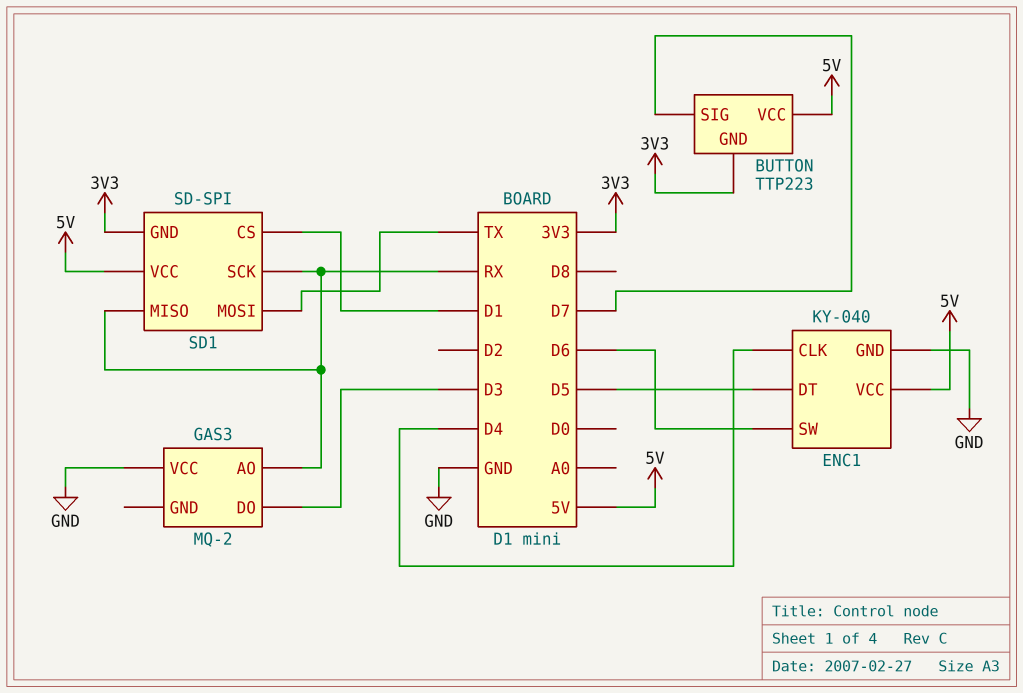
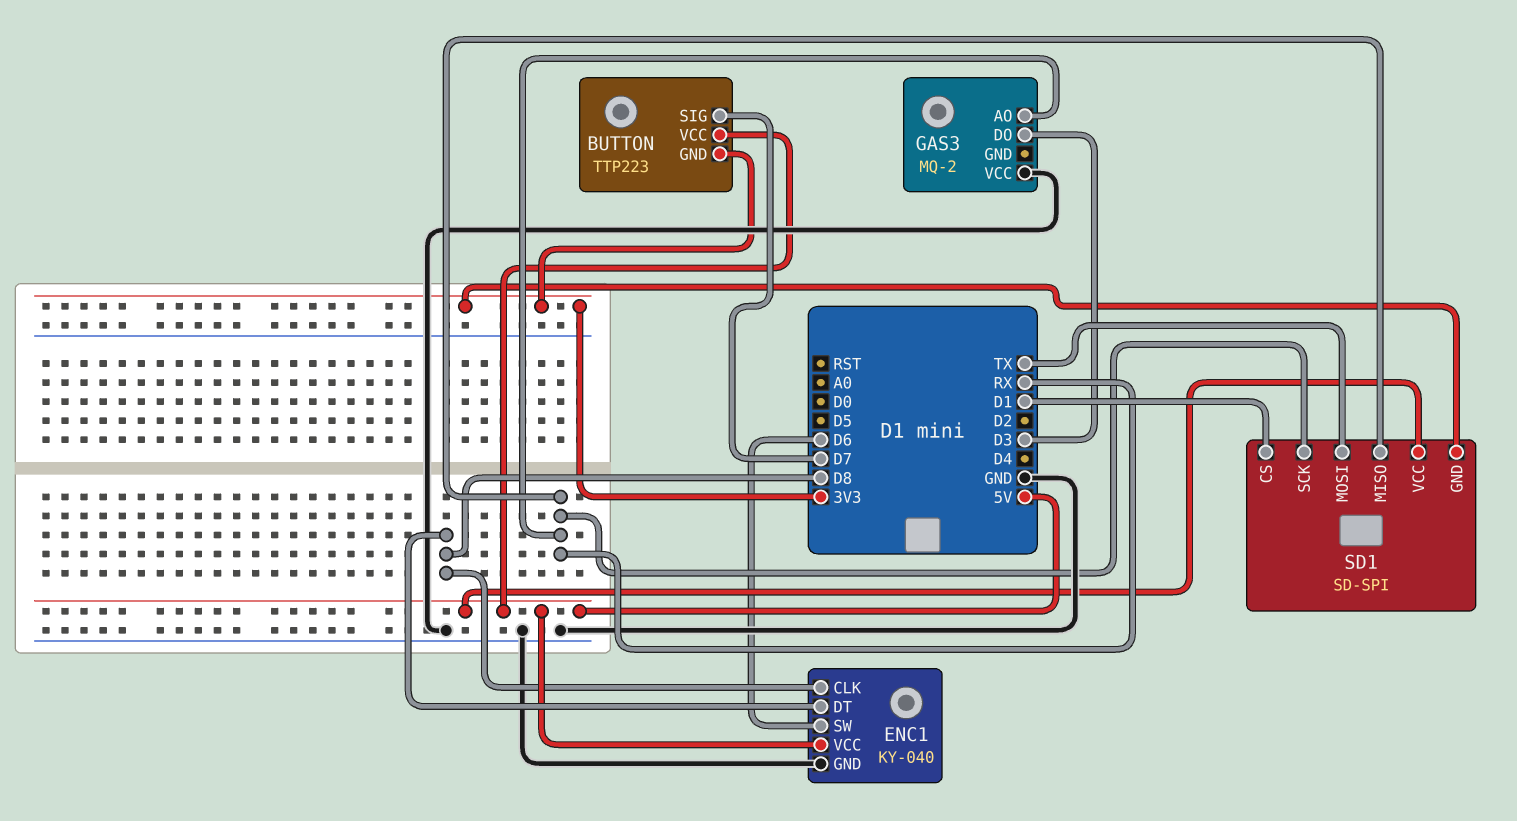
ENC1 pin CLK: D4 -> D8
ENC1 pin DT: D5 -> D8

